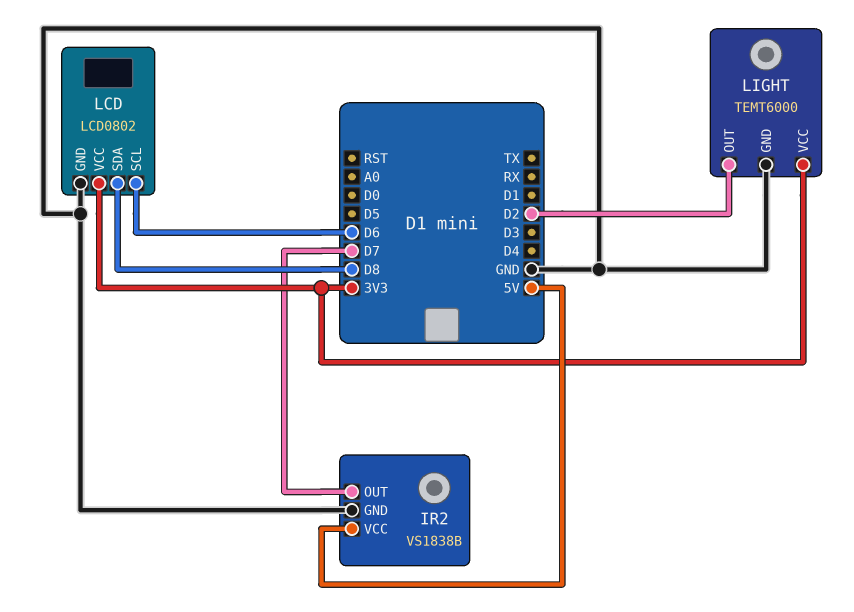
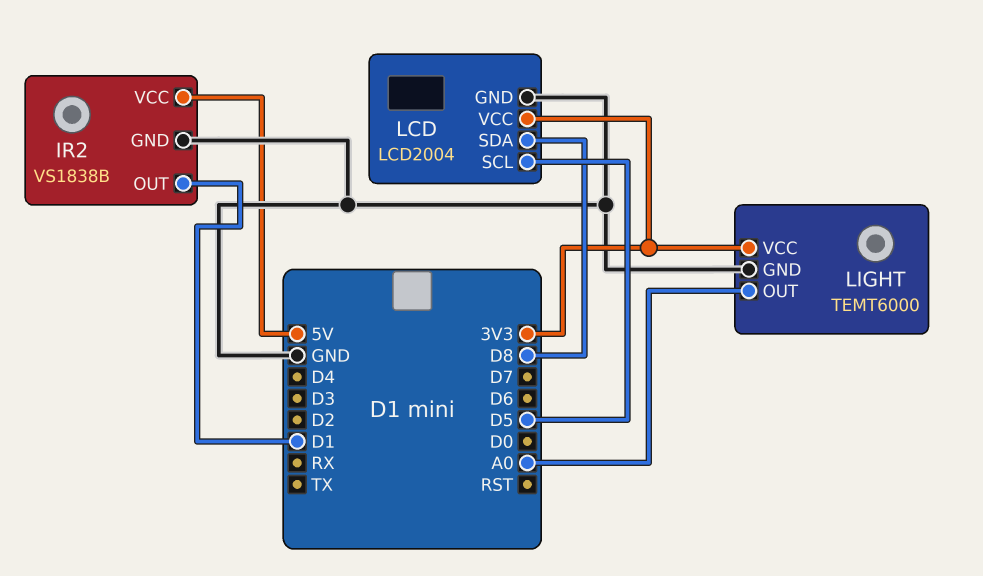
IR2 pin OUT: D7 -> D1
LCD: LCD0802 -> LCD2004
LCD pin SCL: D6 -> D5
LIGHT pin OUT: D2 -> A0

